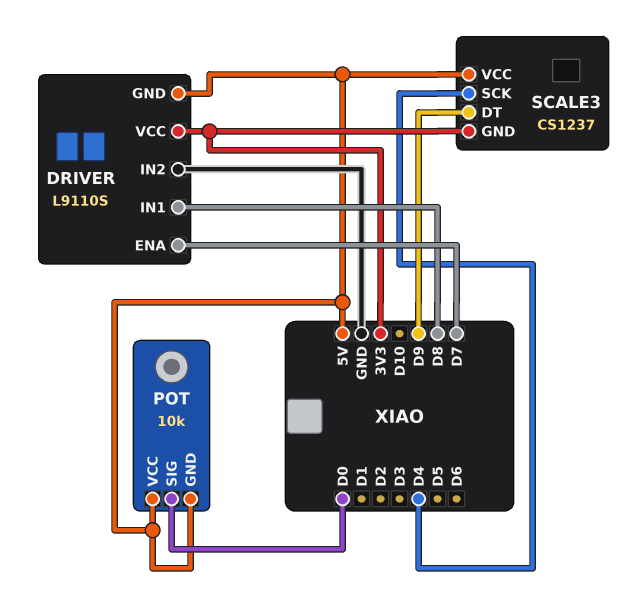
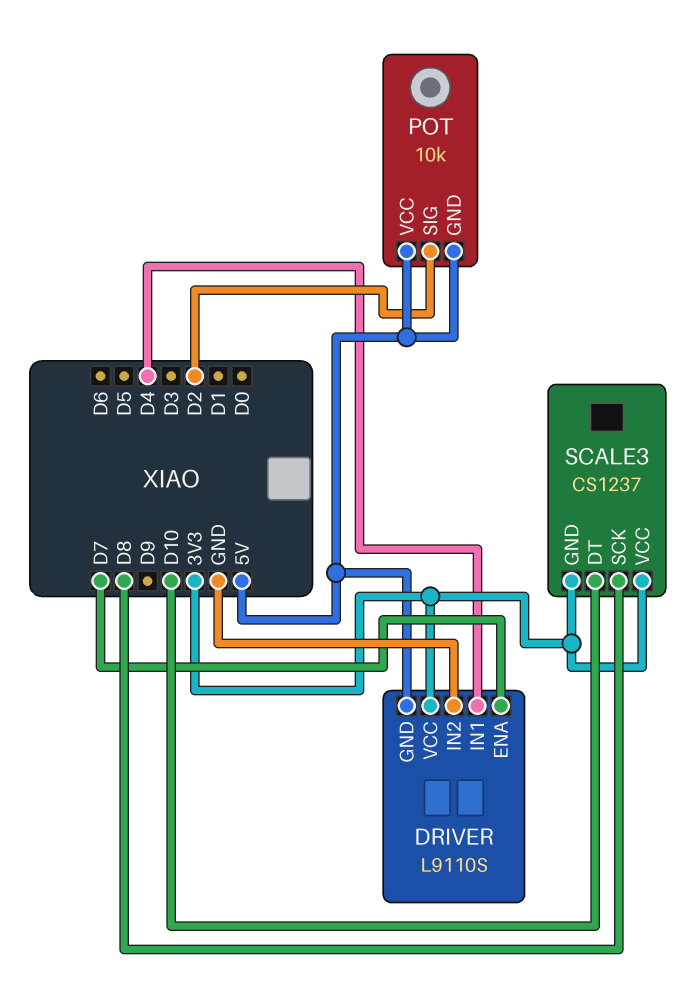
DRIVER pin IN1: D8 -> D4
POT pin SIG: D0 -> D2
SCALE3 pin DT: D9 -> D10
SCALE3 pin SCK: D4 -> D8
SCALE3 pin VCC: 5V -> 3V3

